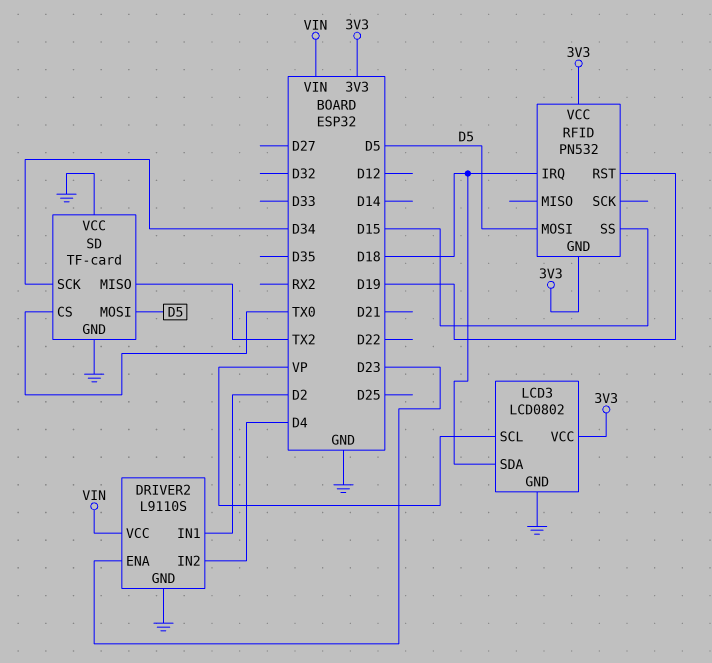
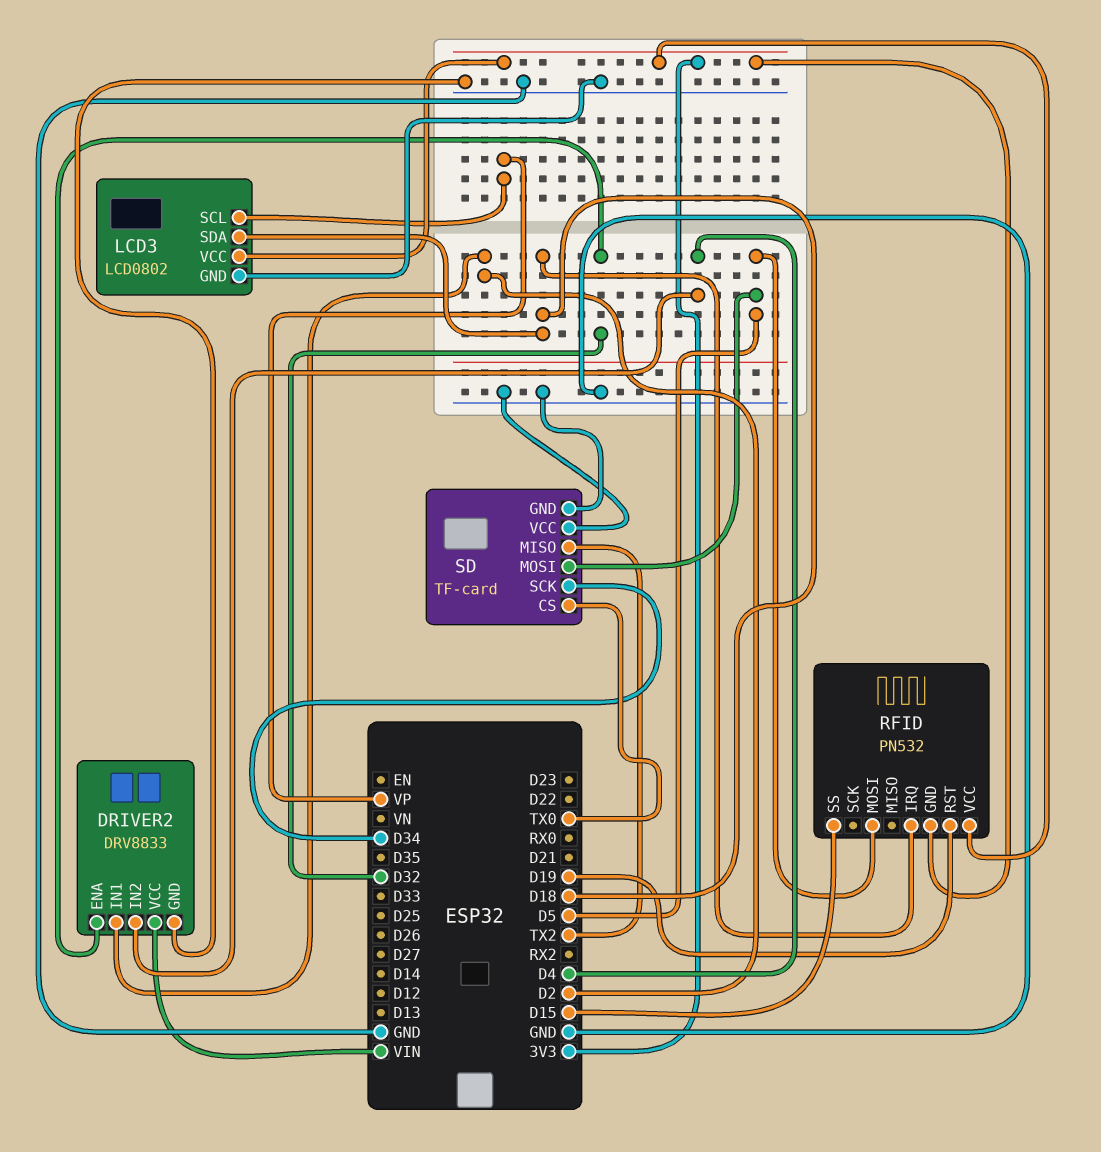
DRIVER2: L9110S -> DRV8833
DRIVER2 pin ENA: D23 -> D32

